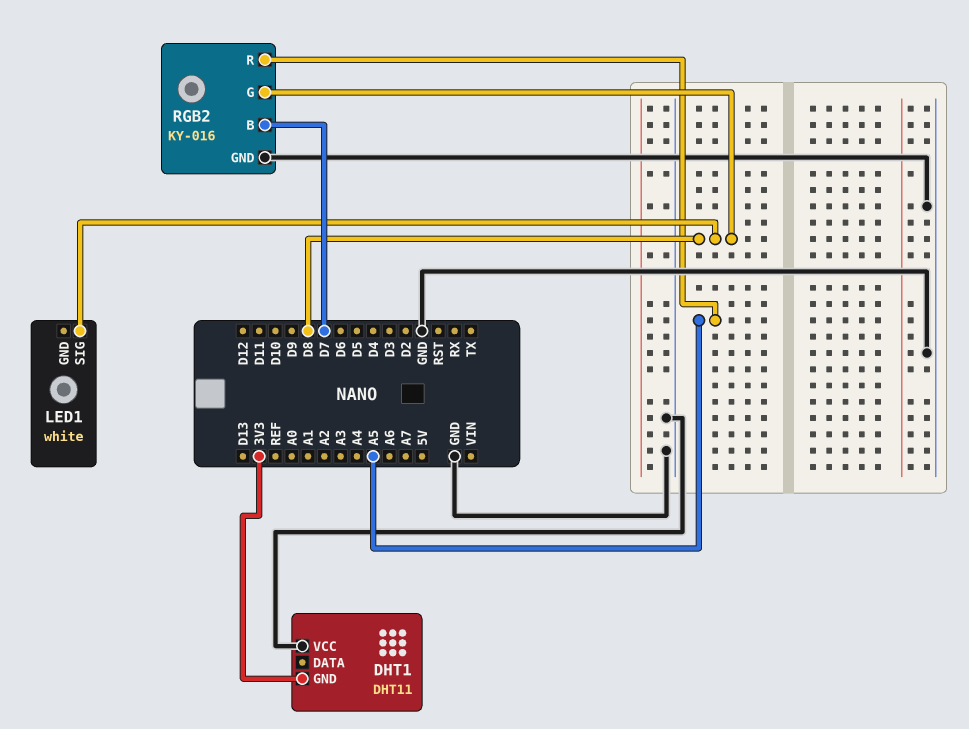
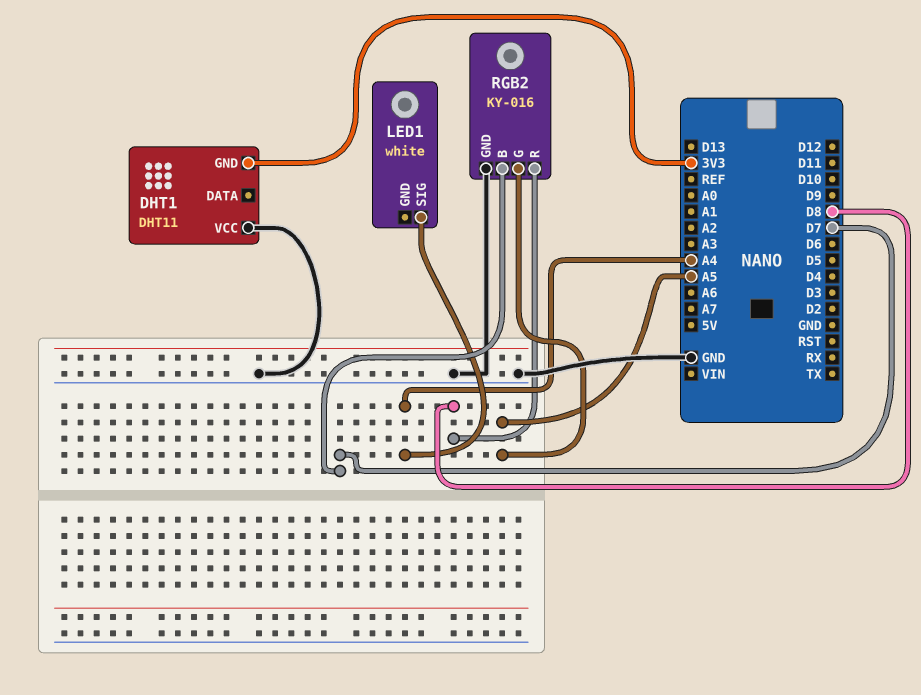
LED1 pin SIG: D8 -> A4
RGB2 pin G: D8 -> A5
RGB2 pin R: A5 -> D8

